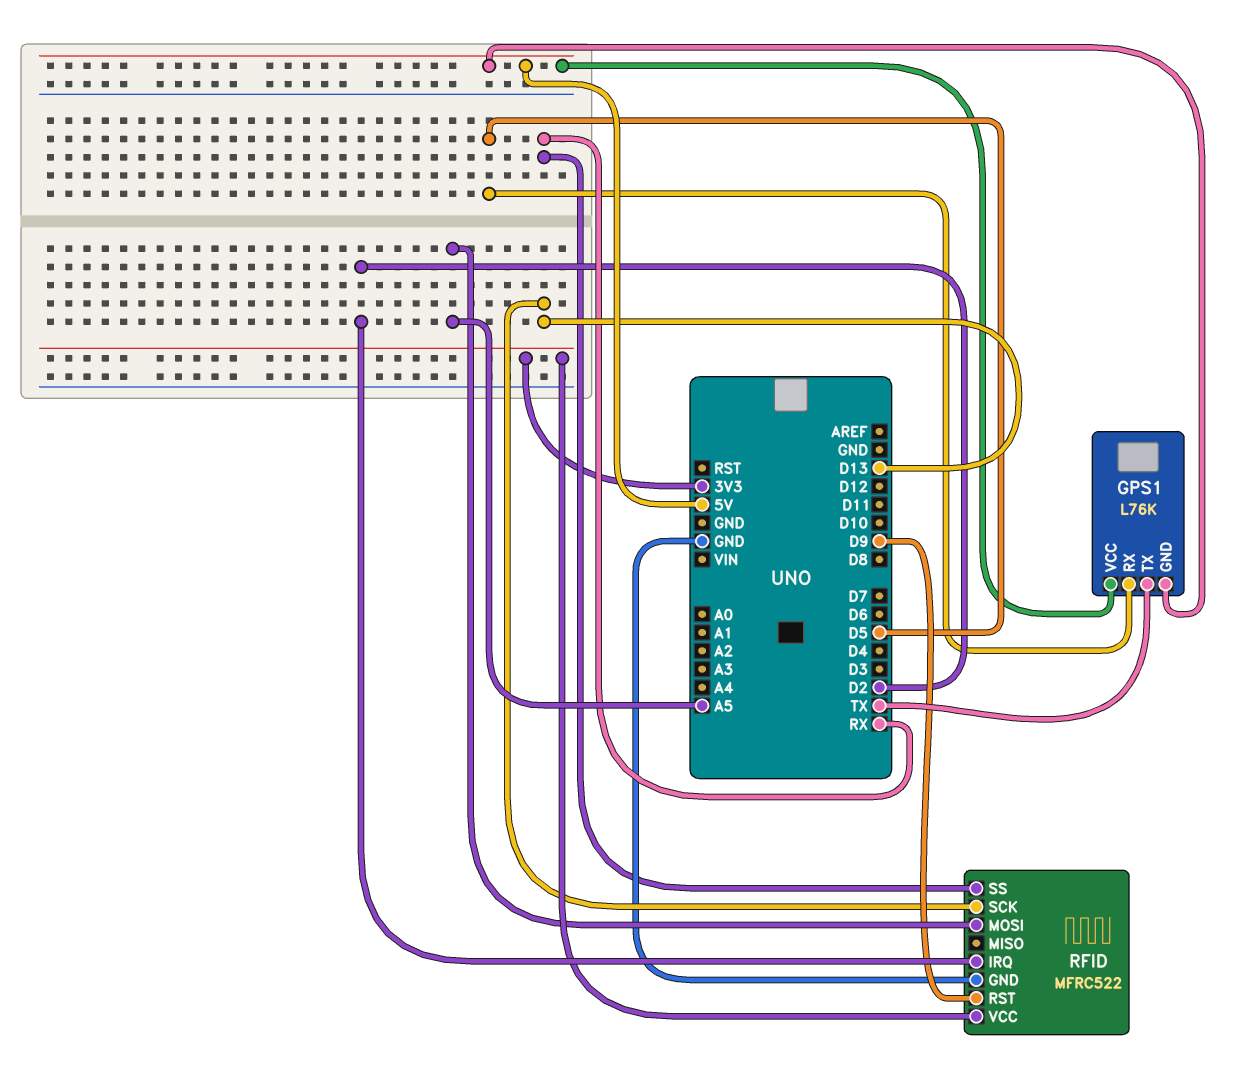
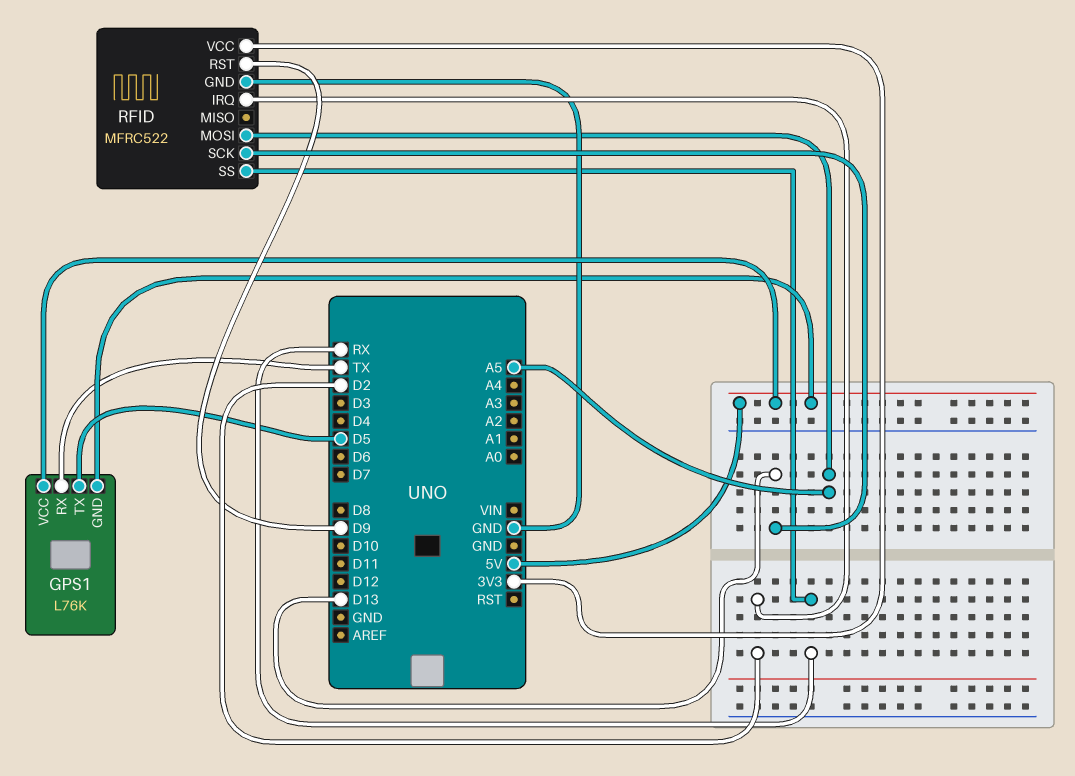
GPS1 pin RX: D5 -> TX
GPS1 pin TX: TX -> D5

